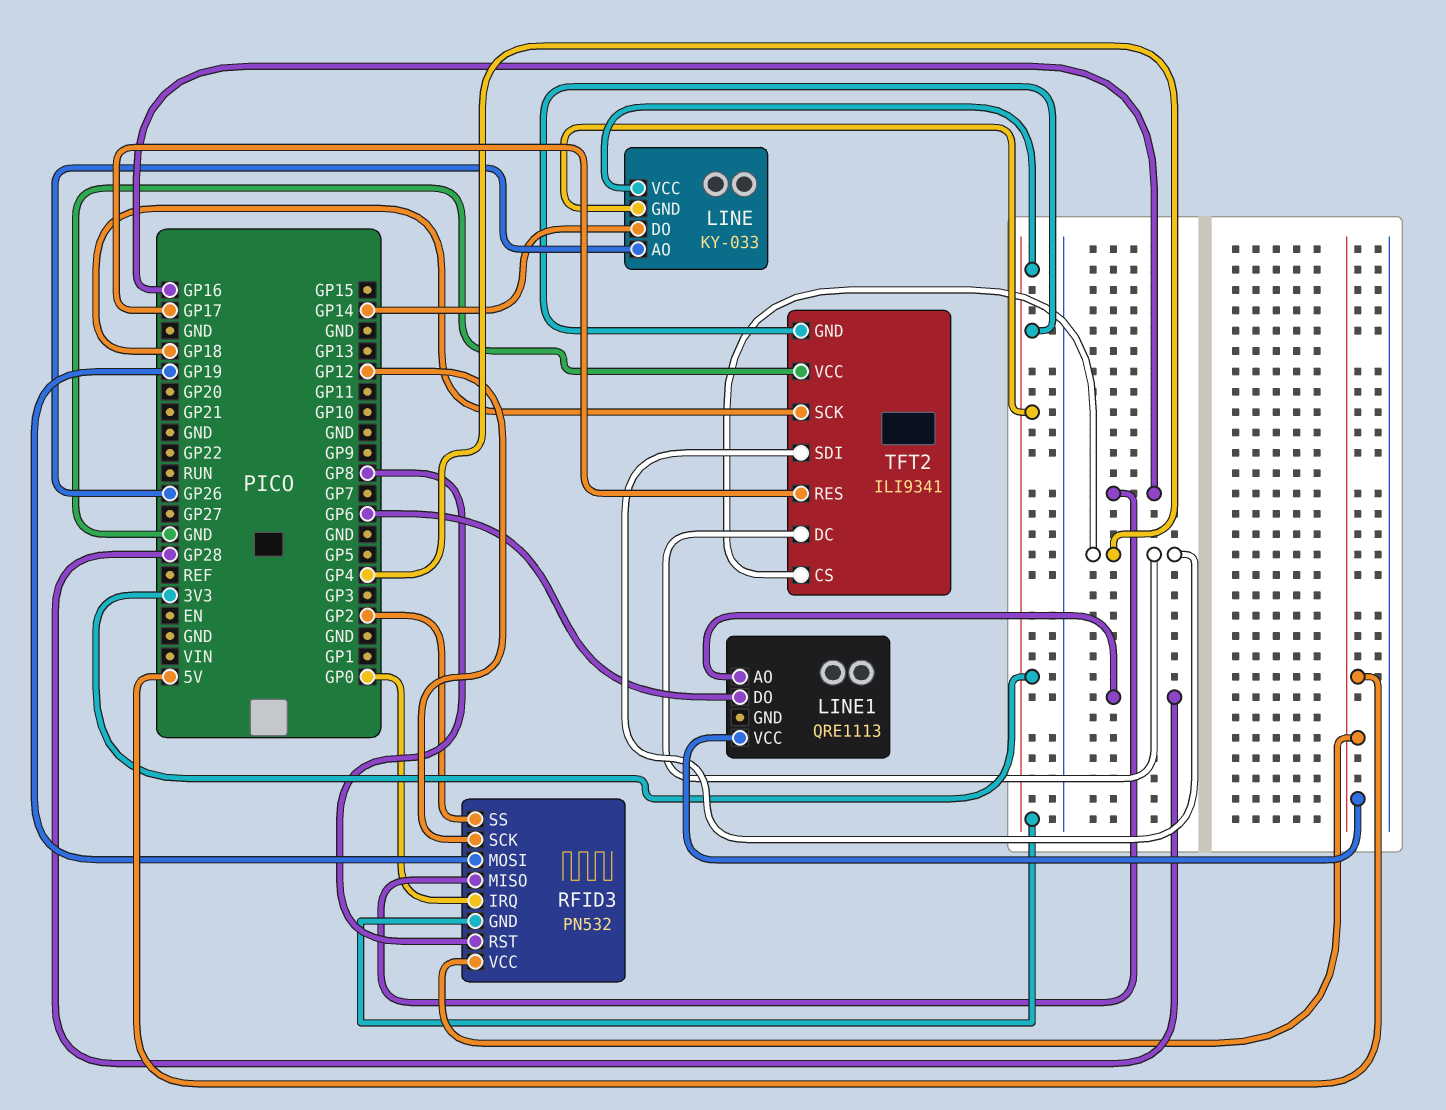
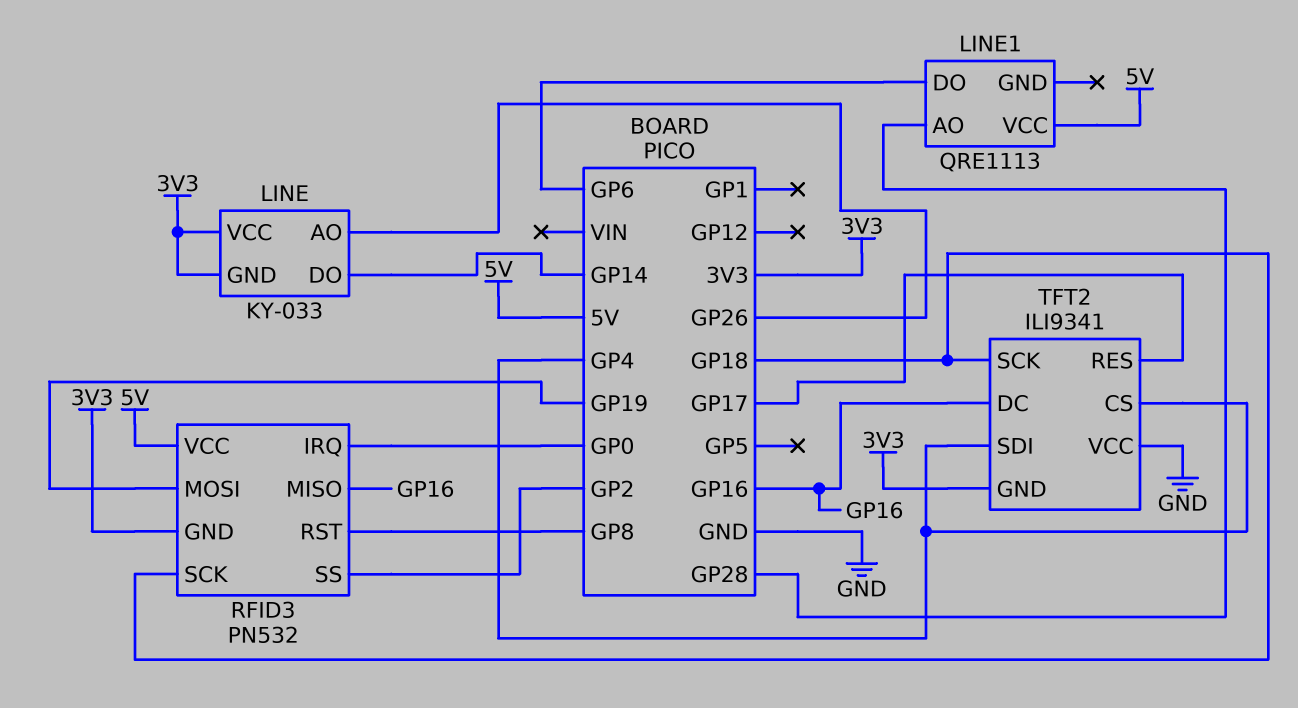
RFID3 pin SCK: GP12 -> GP18
TFT2 pin DC: GP4 -> GP16

